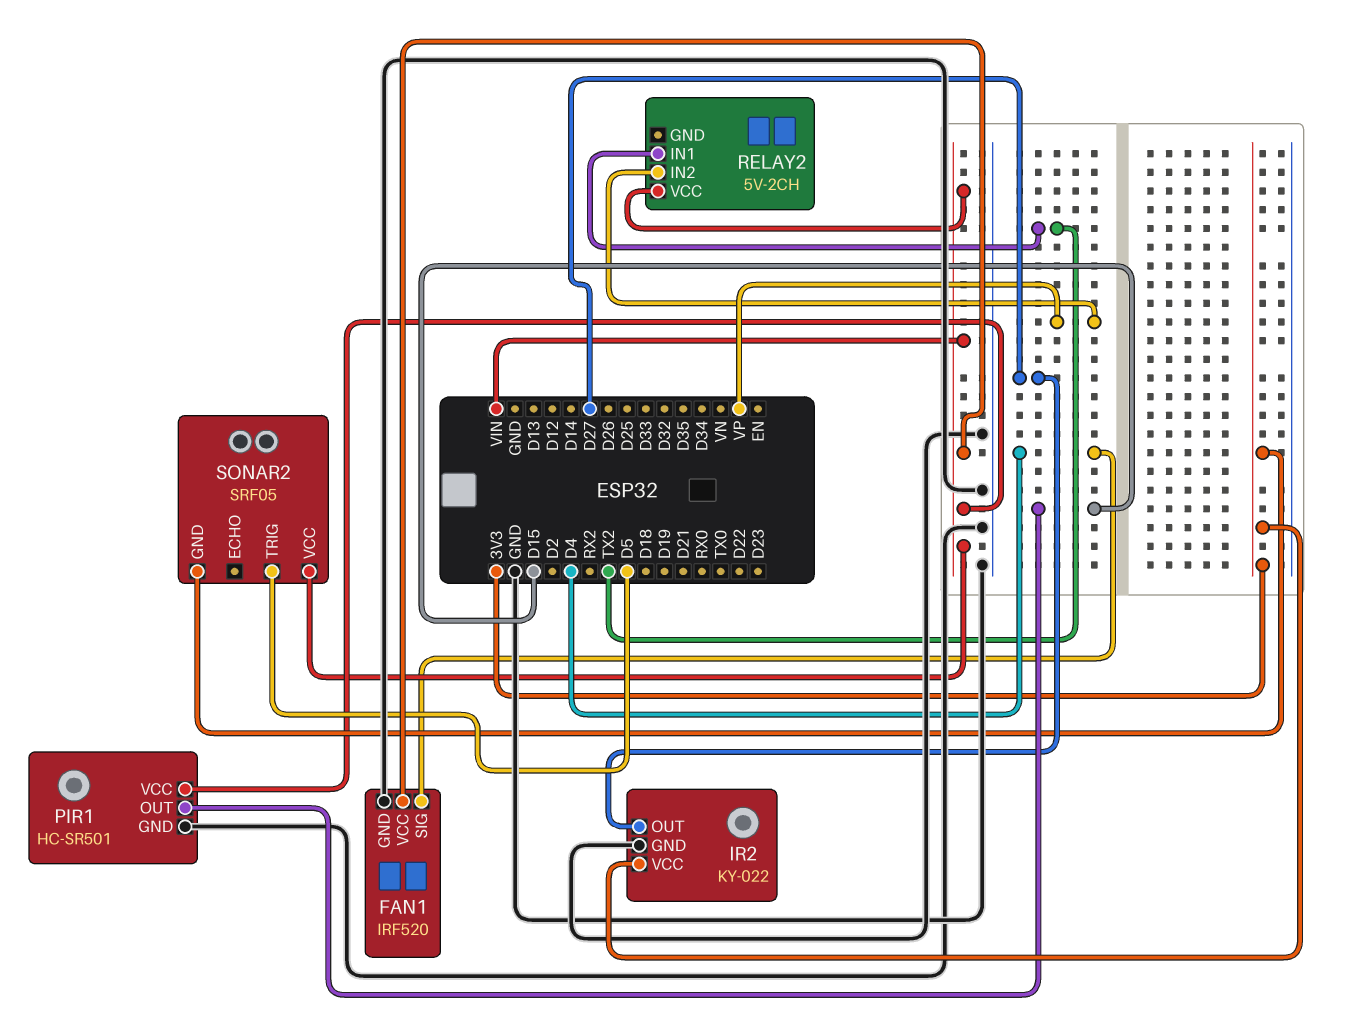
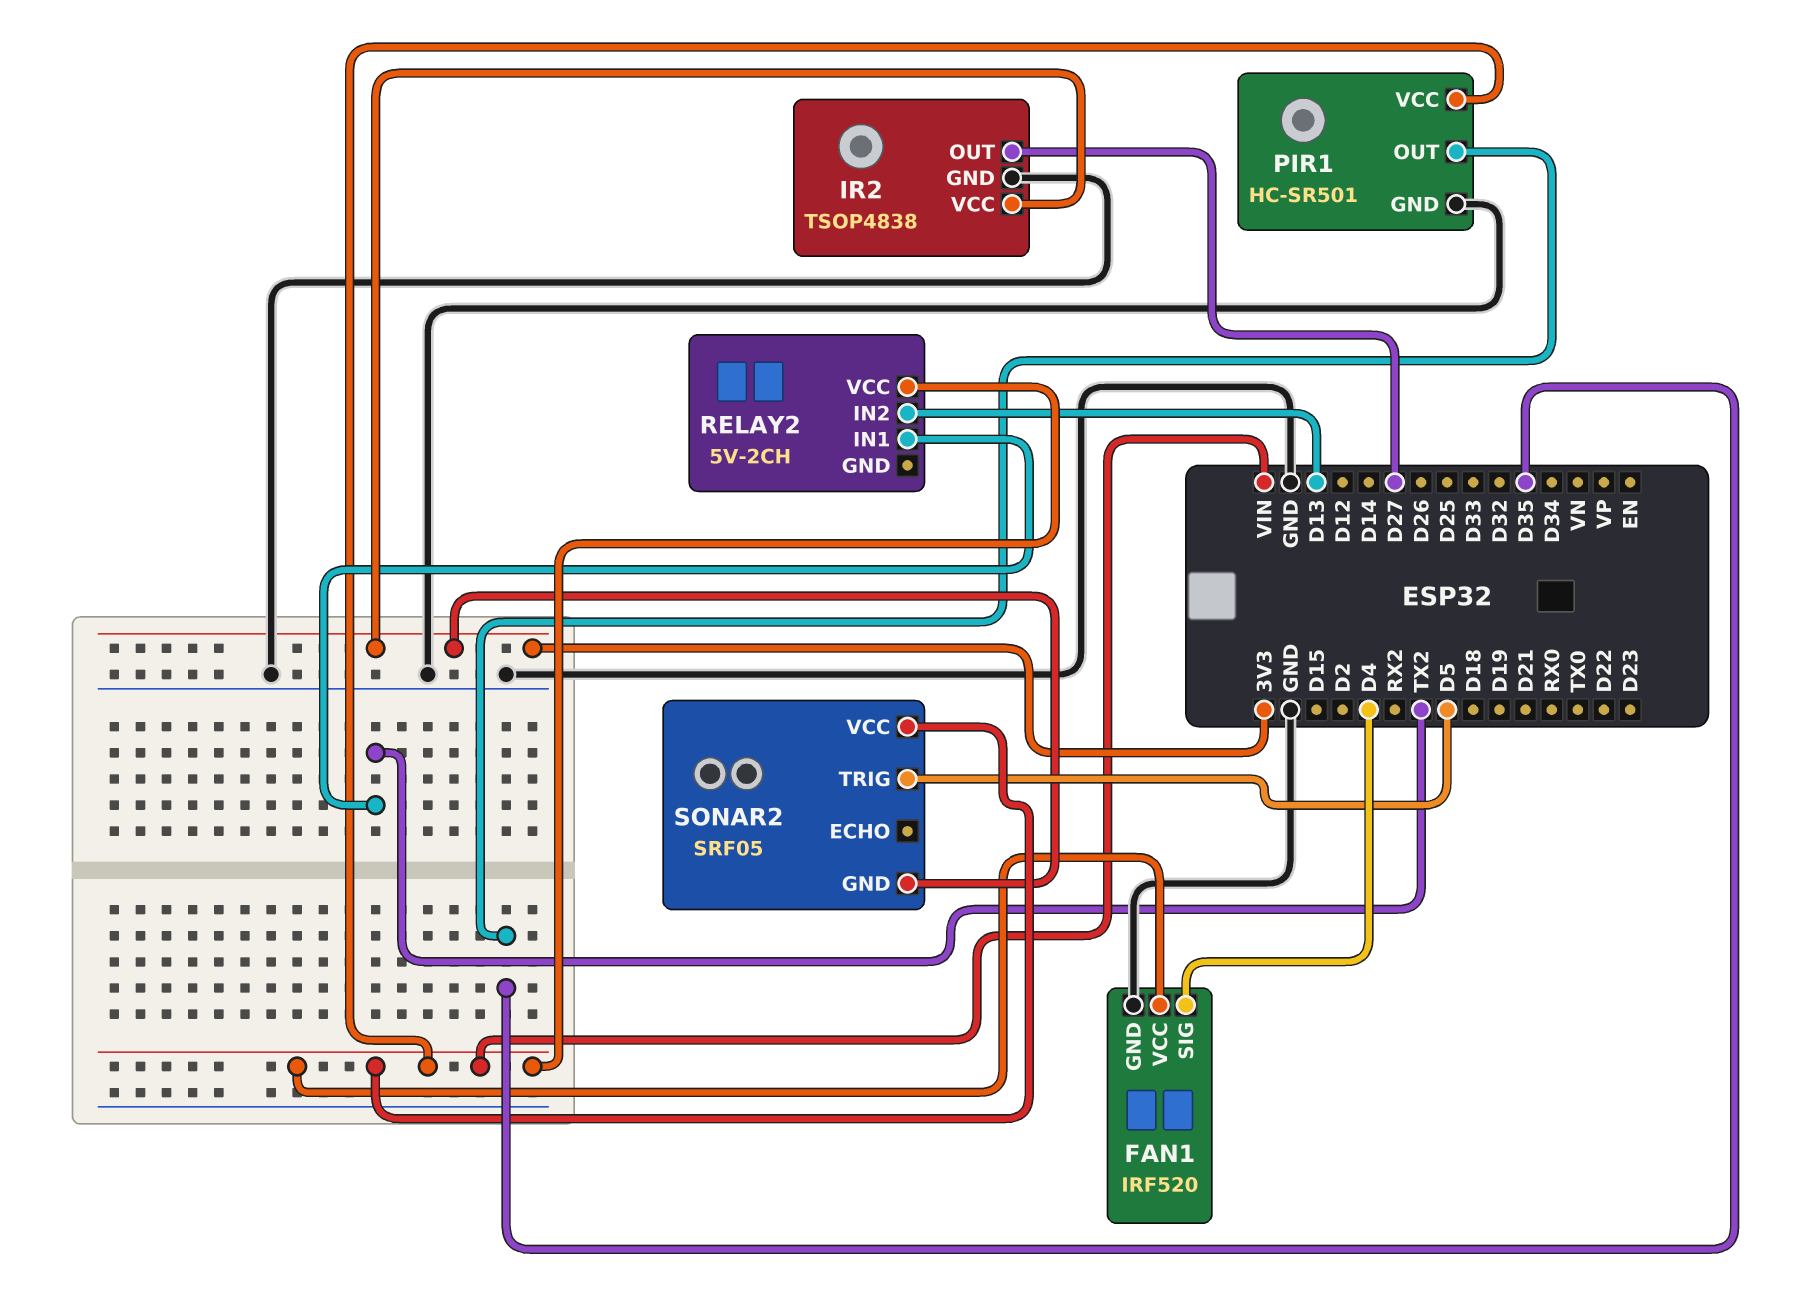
IR2: KY-022 -> TSOP4838
PIR1 pin OUT: D15 -> D35
RELAY2 pin IN2: VP -> D13

